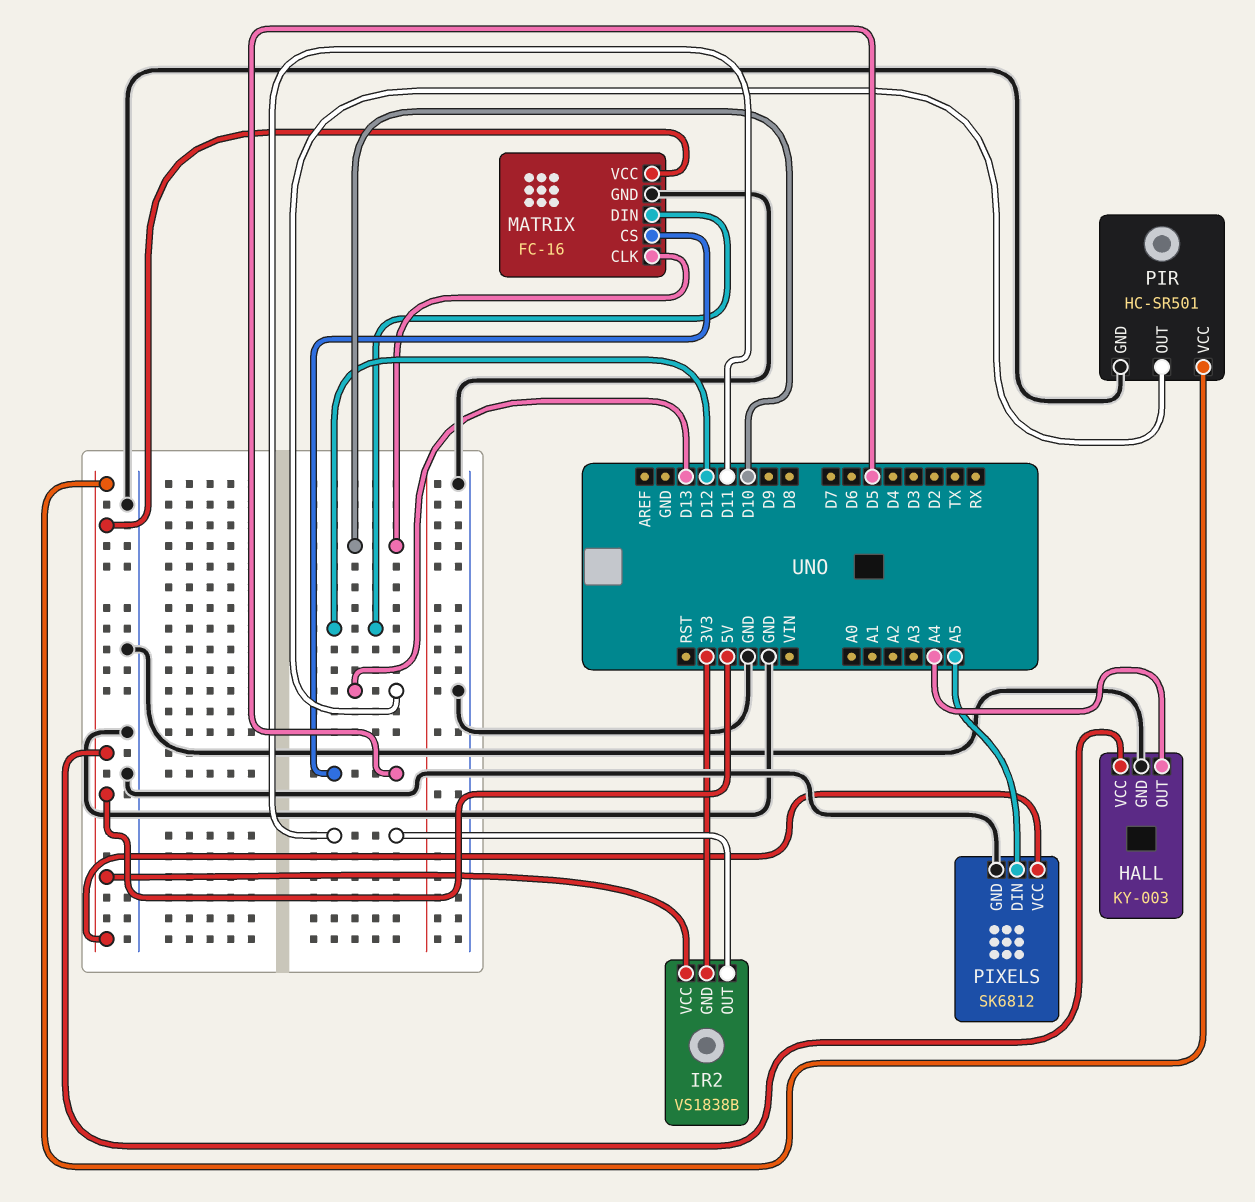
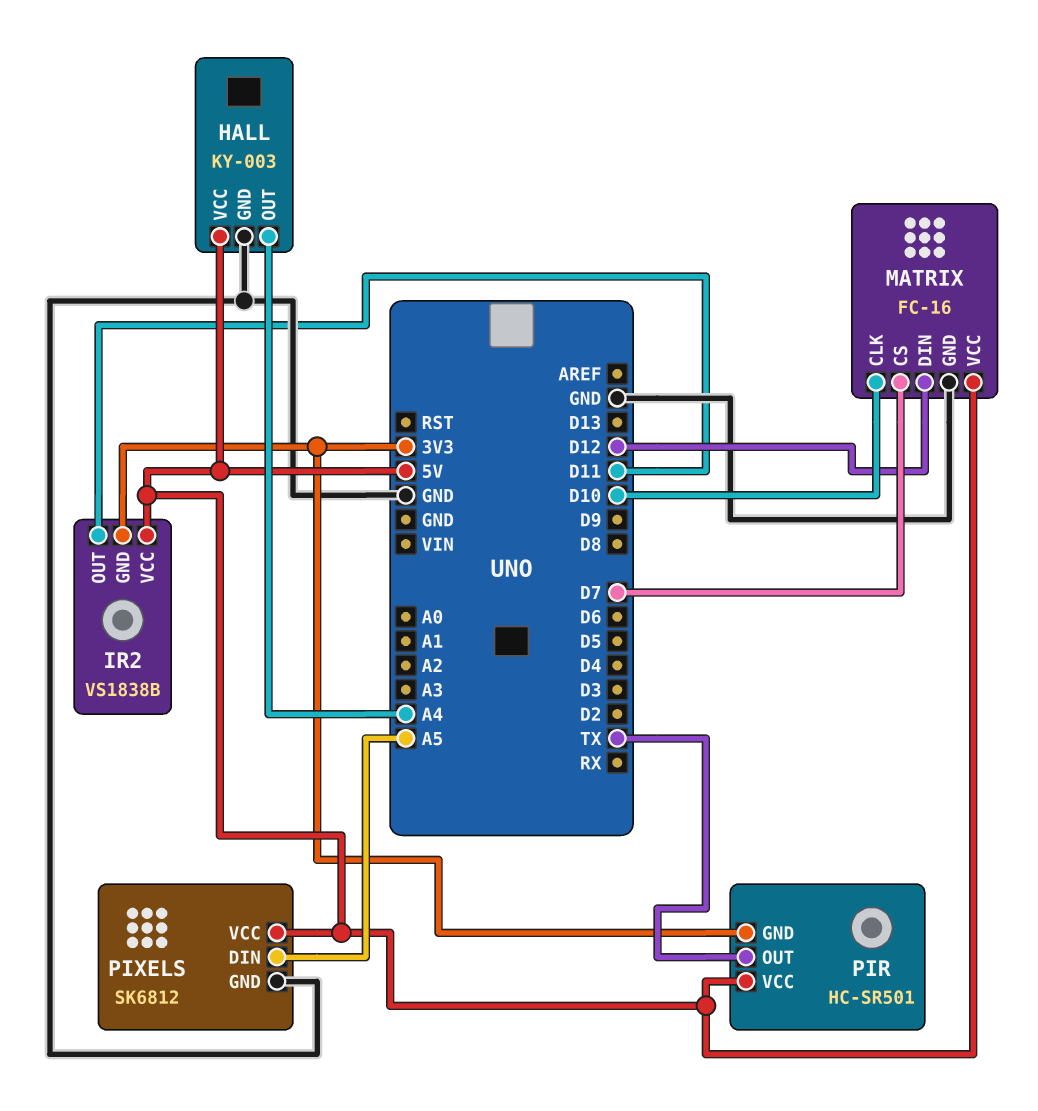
MATRIX pin CS: D5 -> D7
PIR pin GND: GND -> 3V3
PIR pin OUT: D13 -> TX

